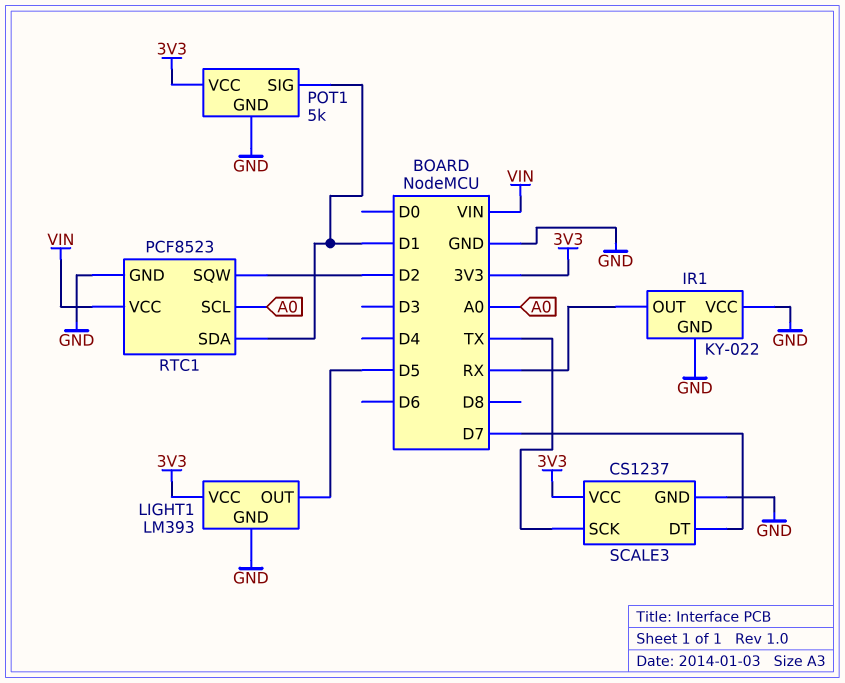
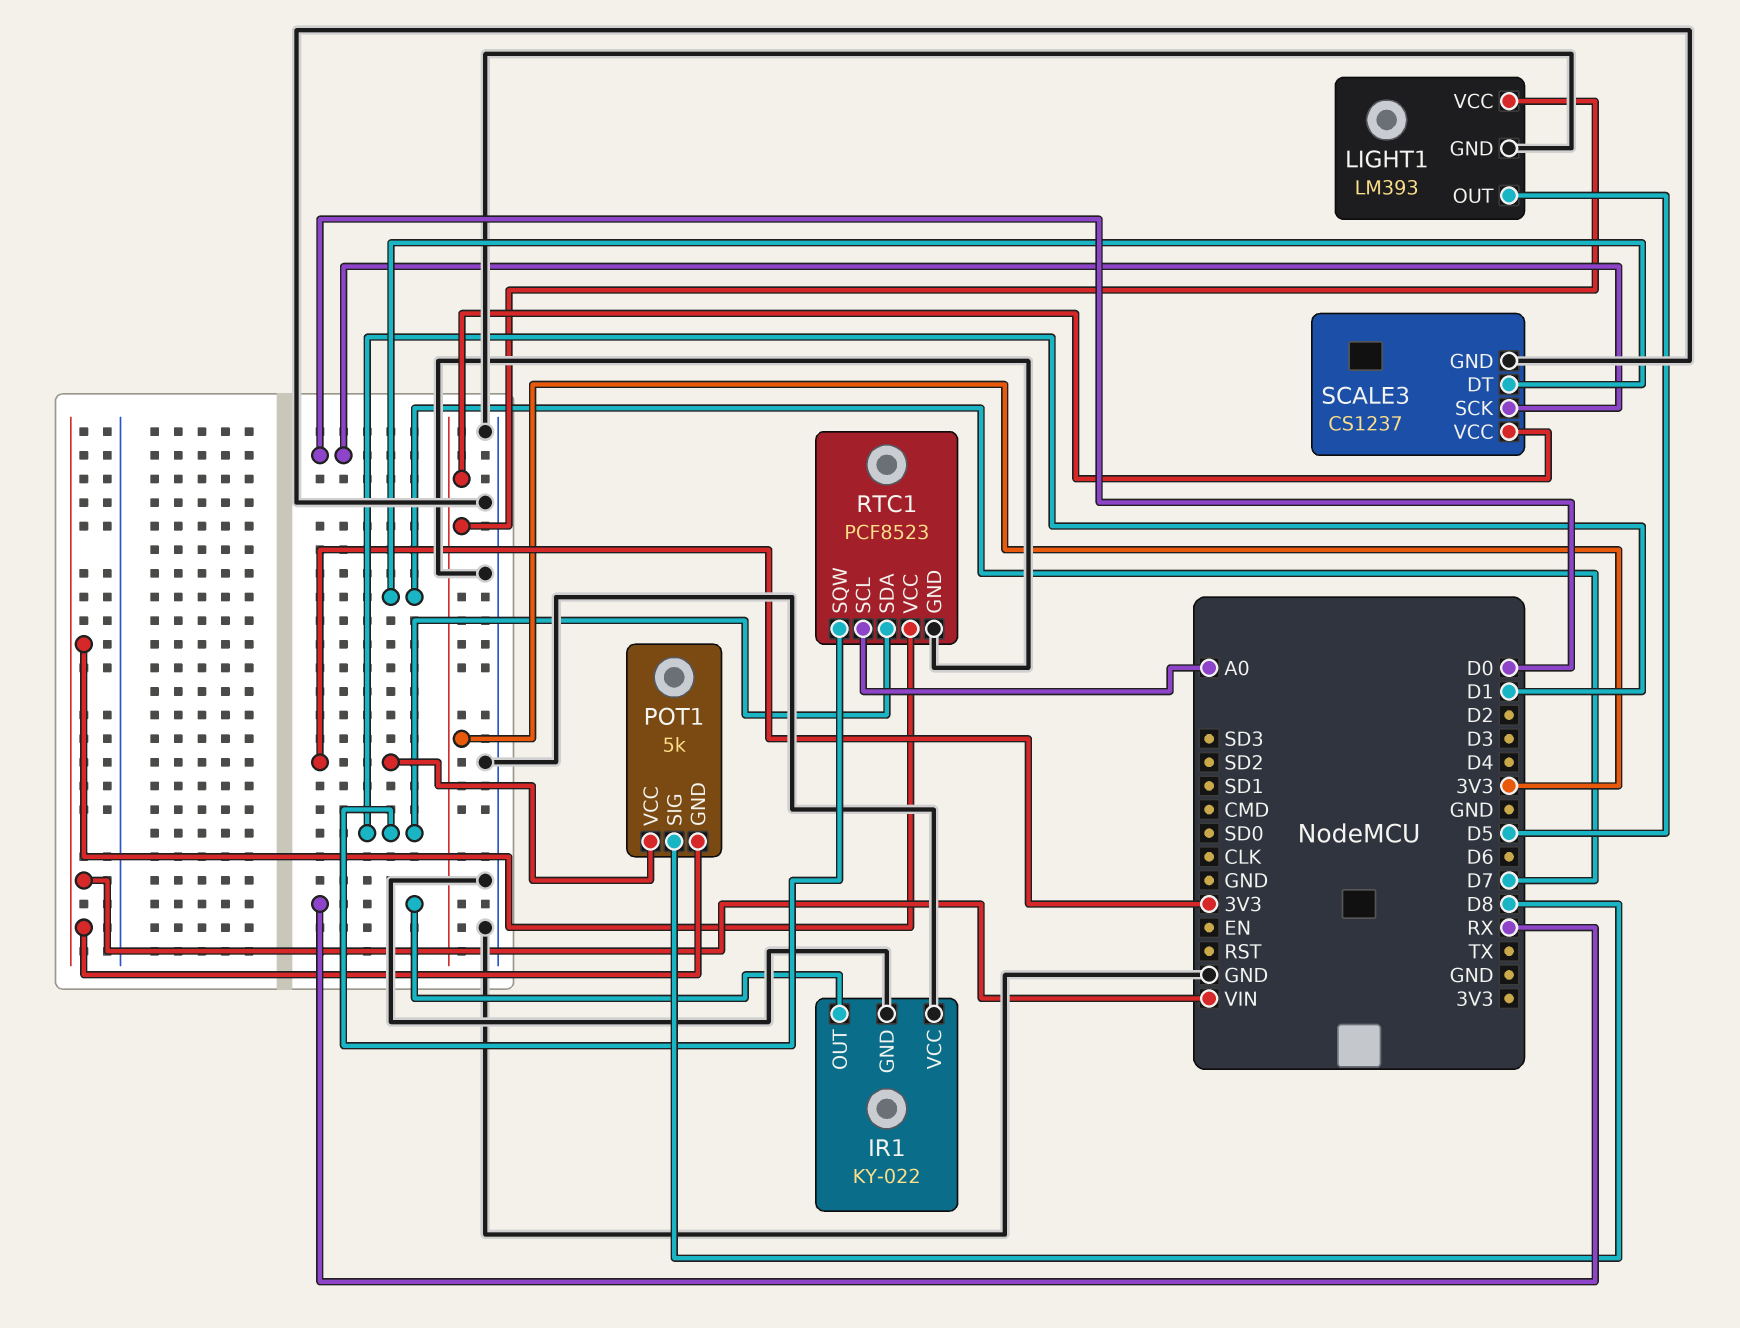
POT1 pin GND: GND -> VIN
POT1 pin SIG: D1 -> D8
RTC1 pin SQW: D2 -> D1
SCALE3 pin SCK: TX -> D0

